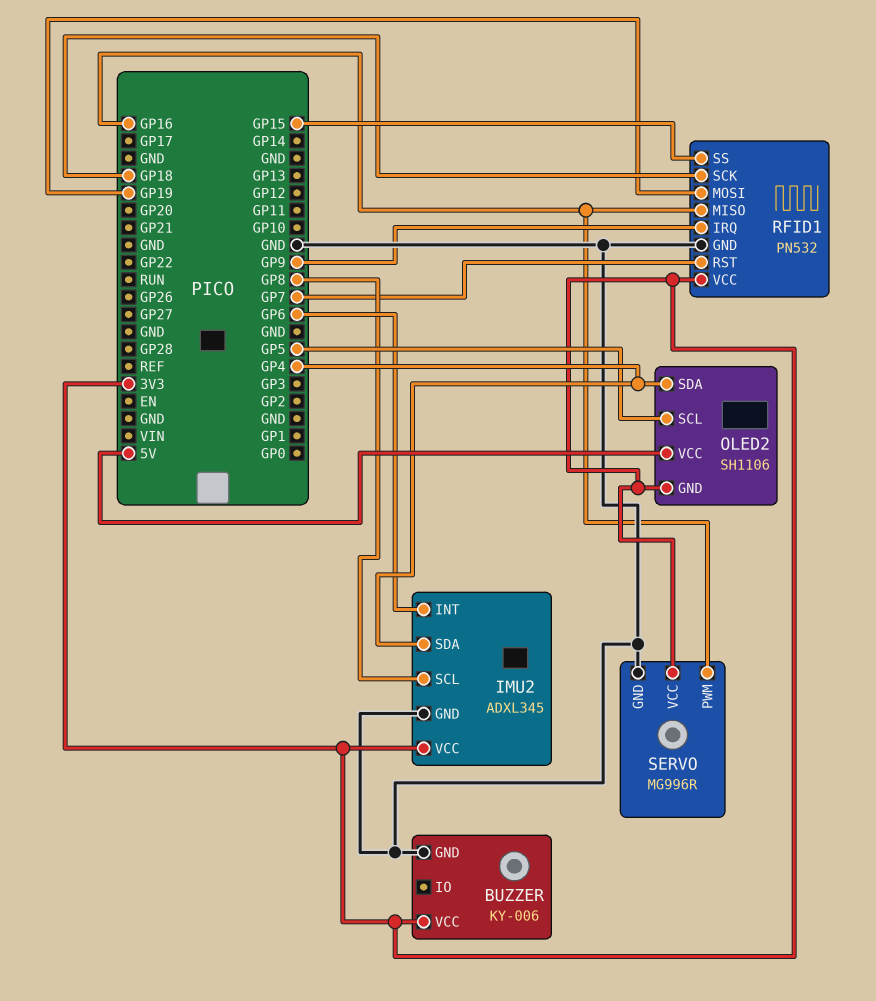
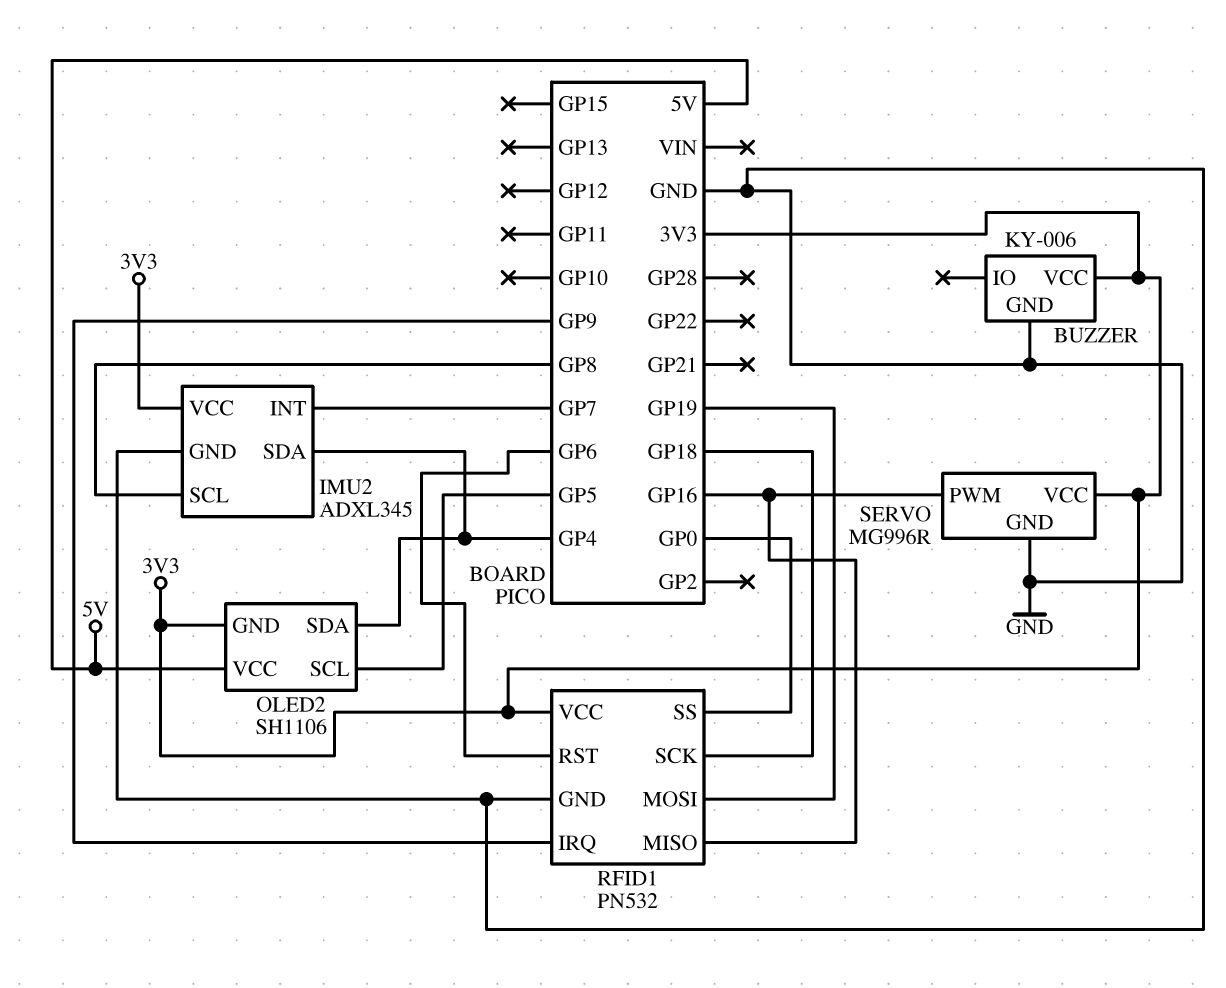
IMU2 pin INT: GP6 -> GP7
RFID1 pin RST: GP7 -> GP6
RFID1 pin SS: GP15 -> GP0

